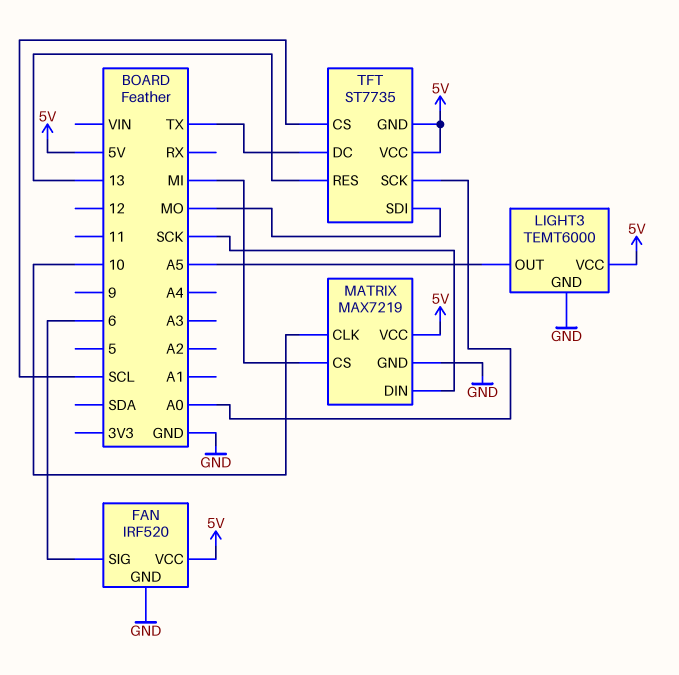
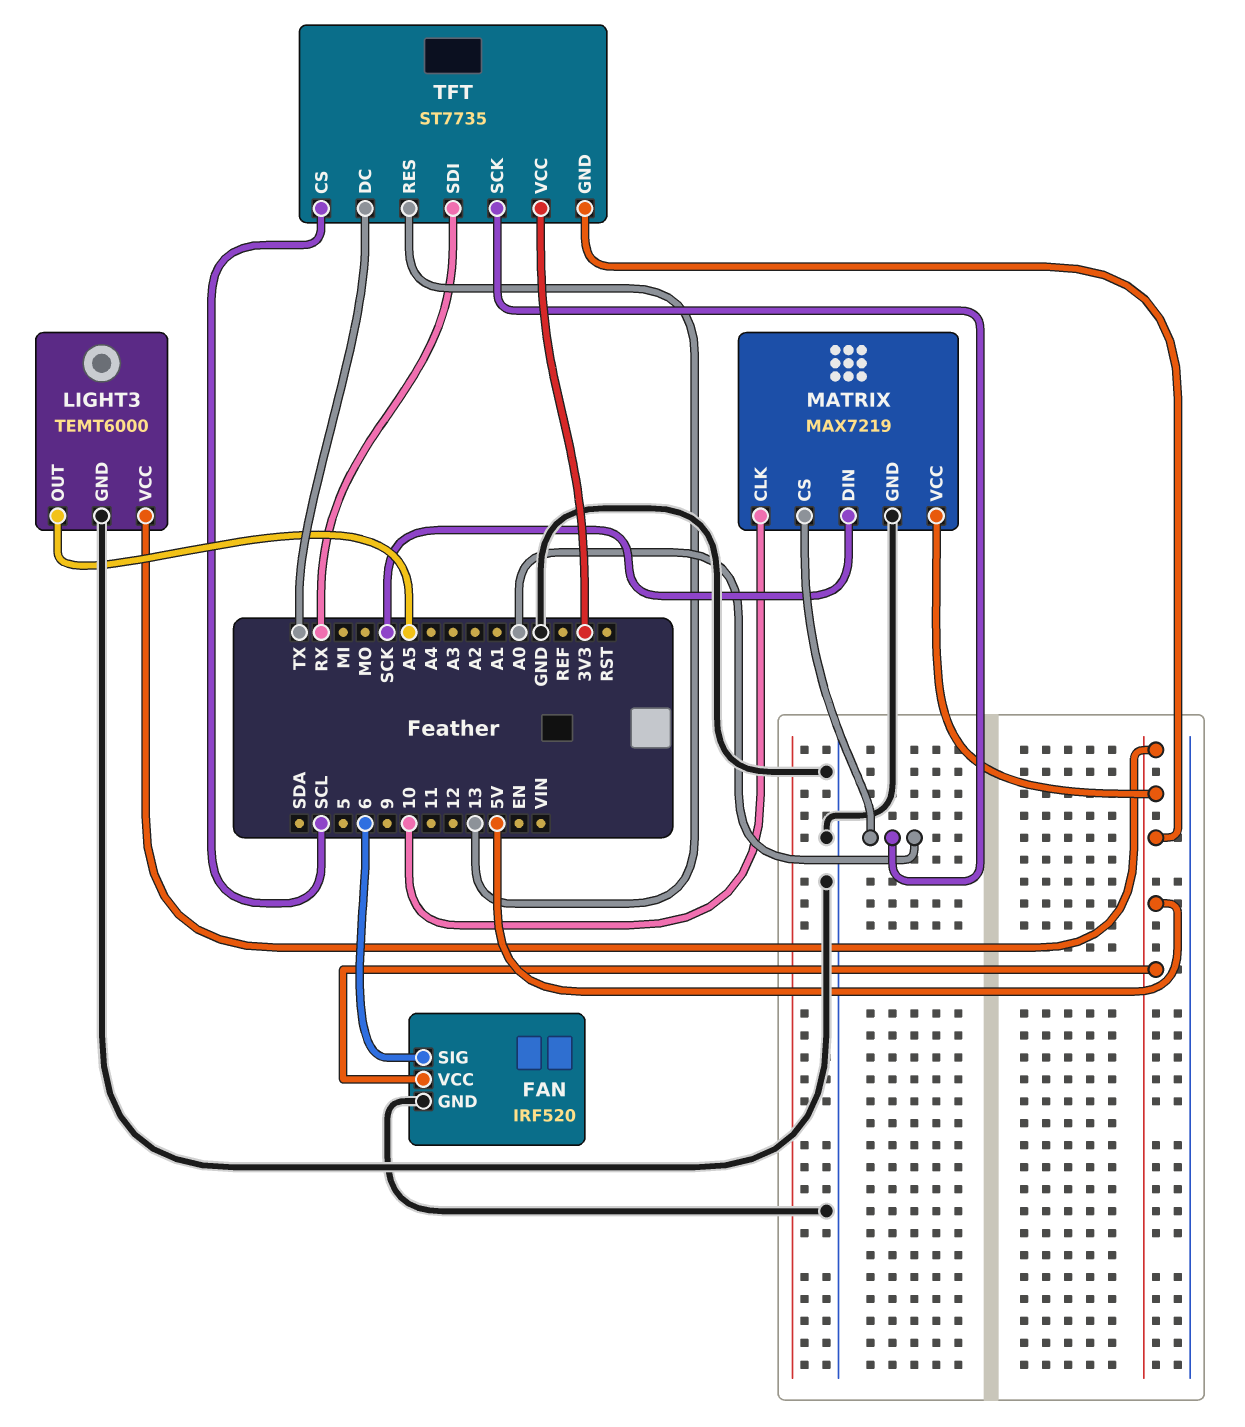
MATRIX pin CS: MI -> A0
TFT pin SDI: MO -> RX
TFT pin VCC: 5V -> 3V3

